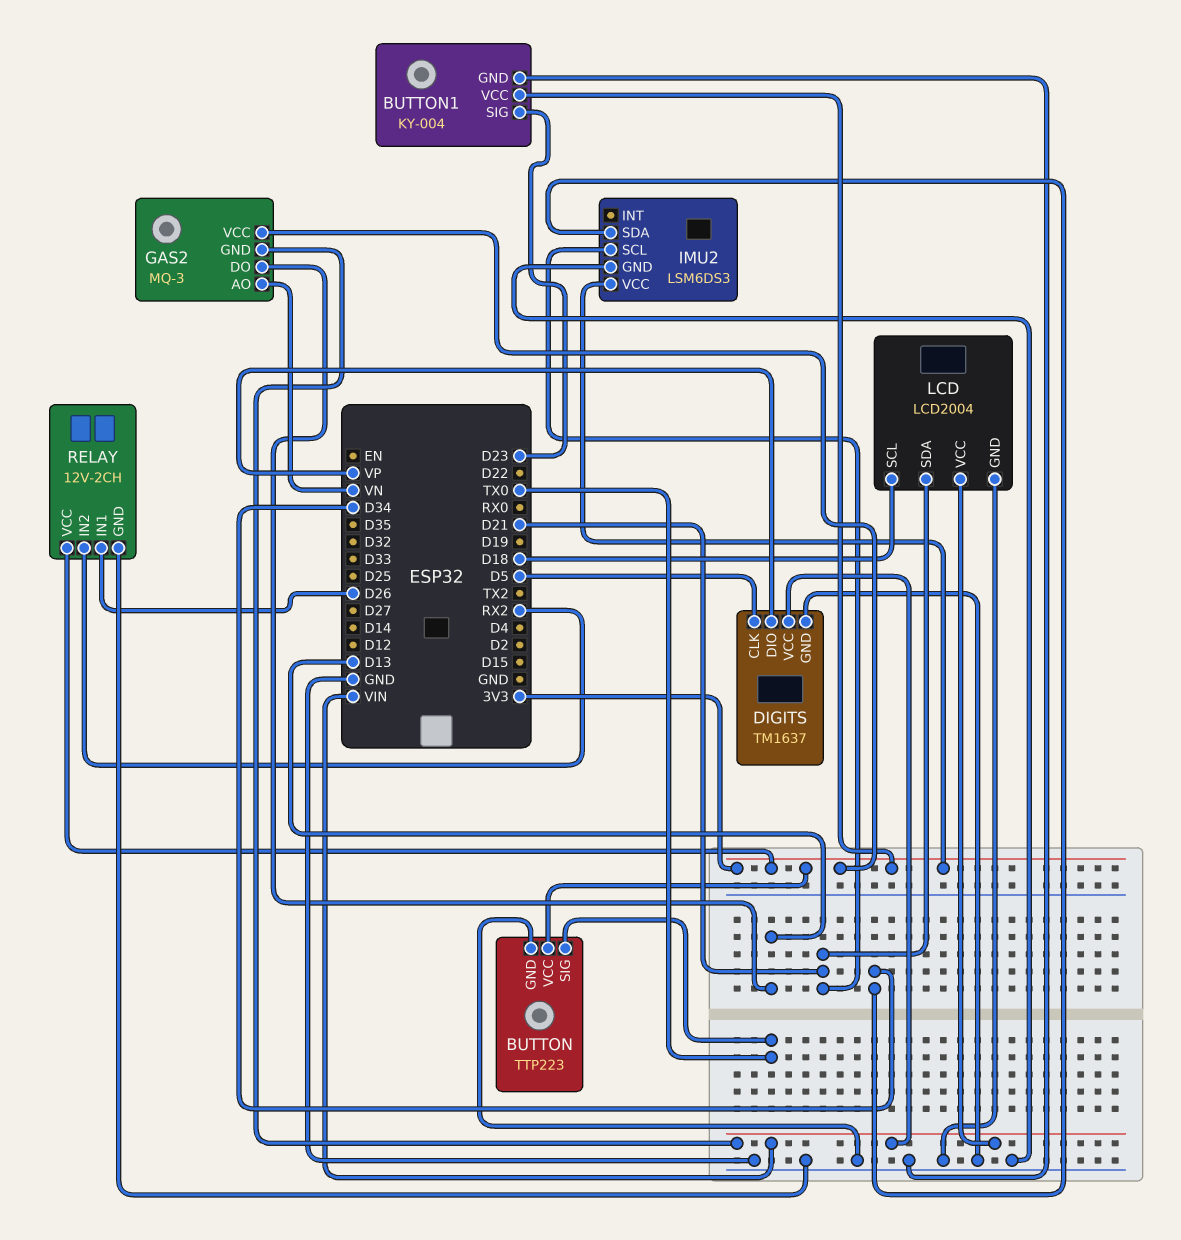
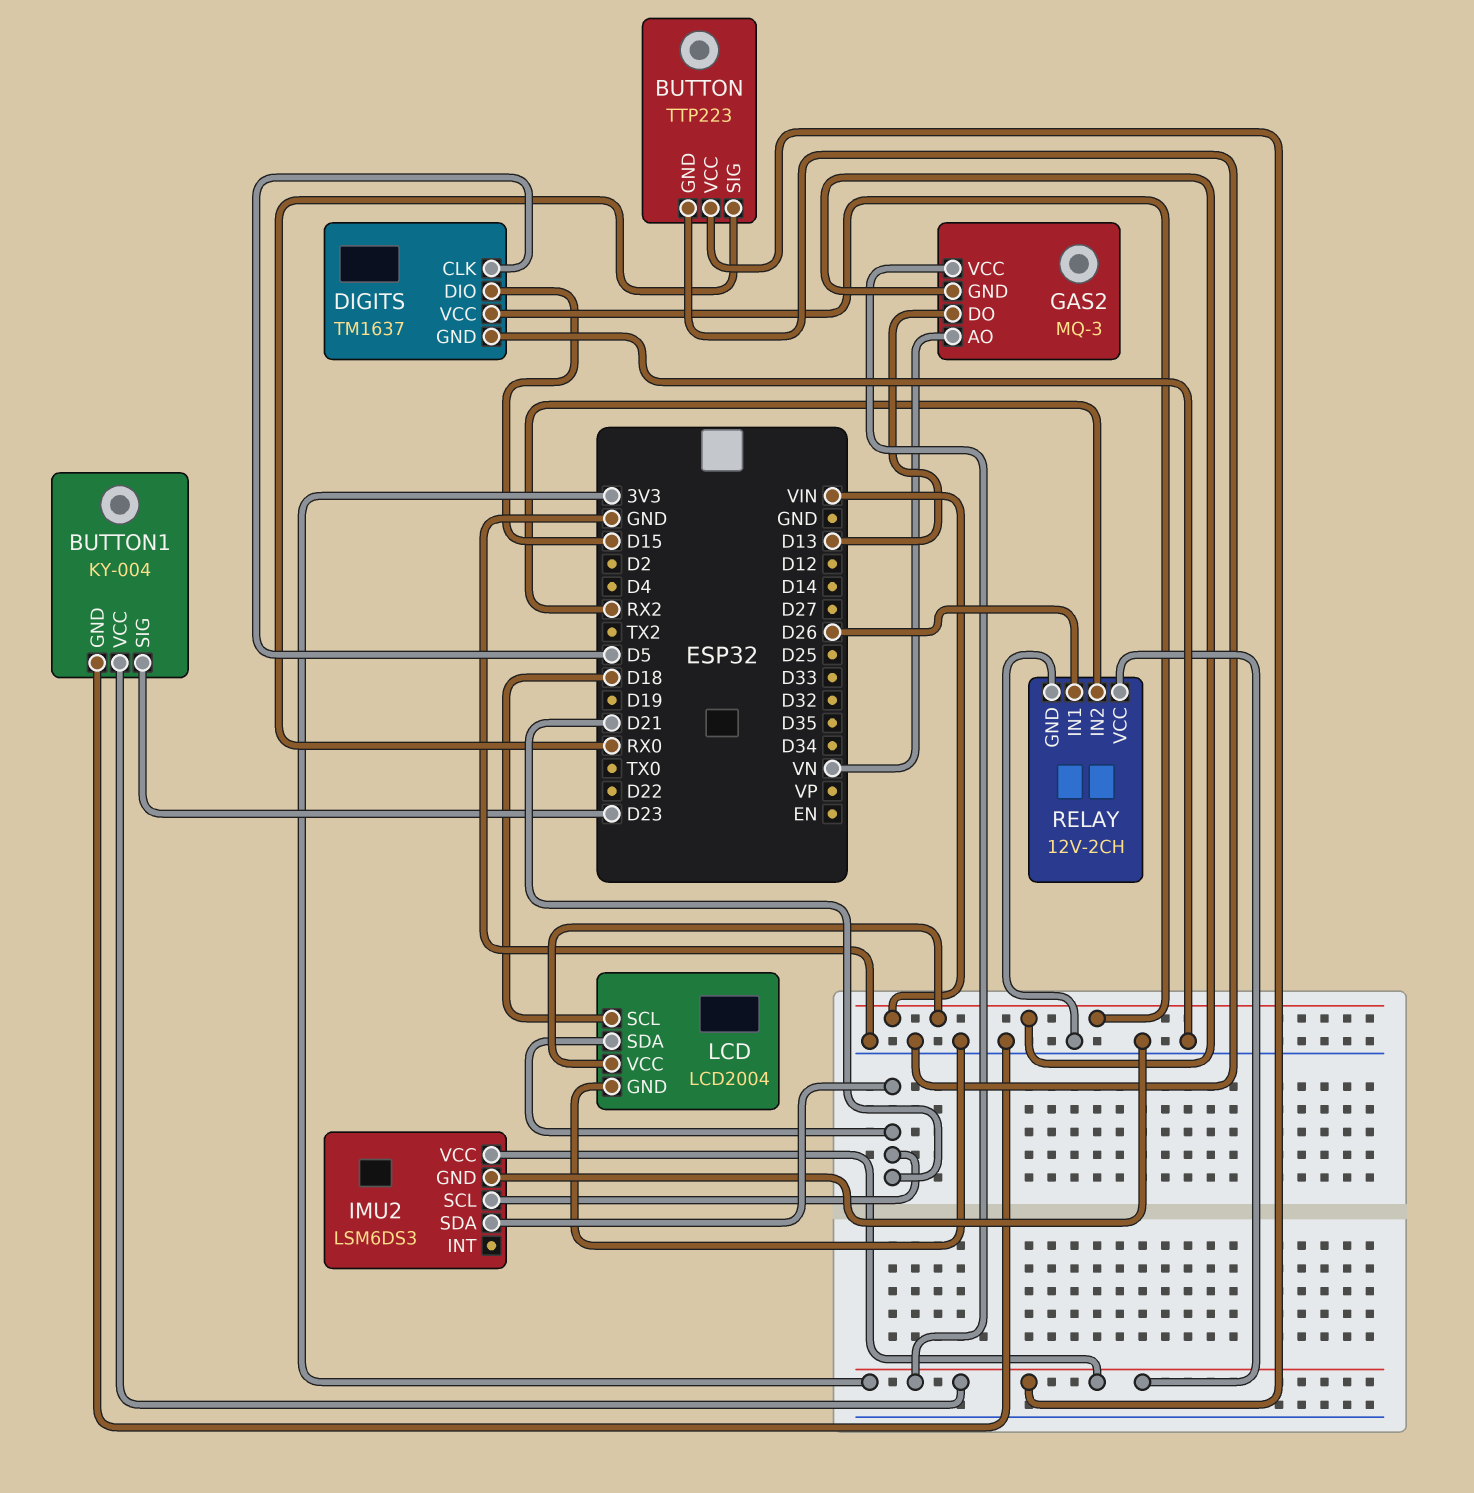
BUTTON pin SIG: TX0 -> RX0
DIGITS pin DIO: VP -> D15
IMU2 pin SDA: D34 -> D21

